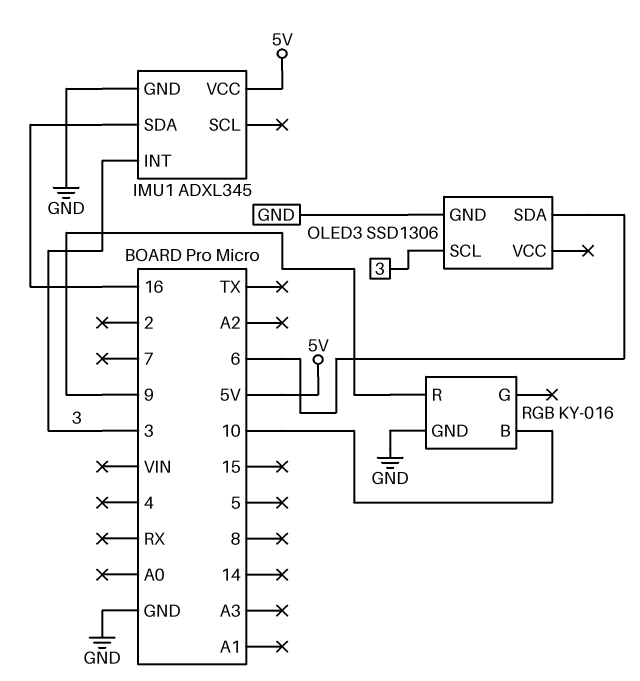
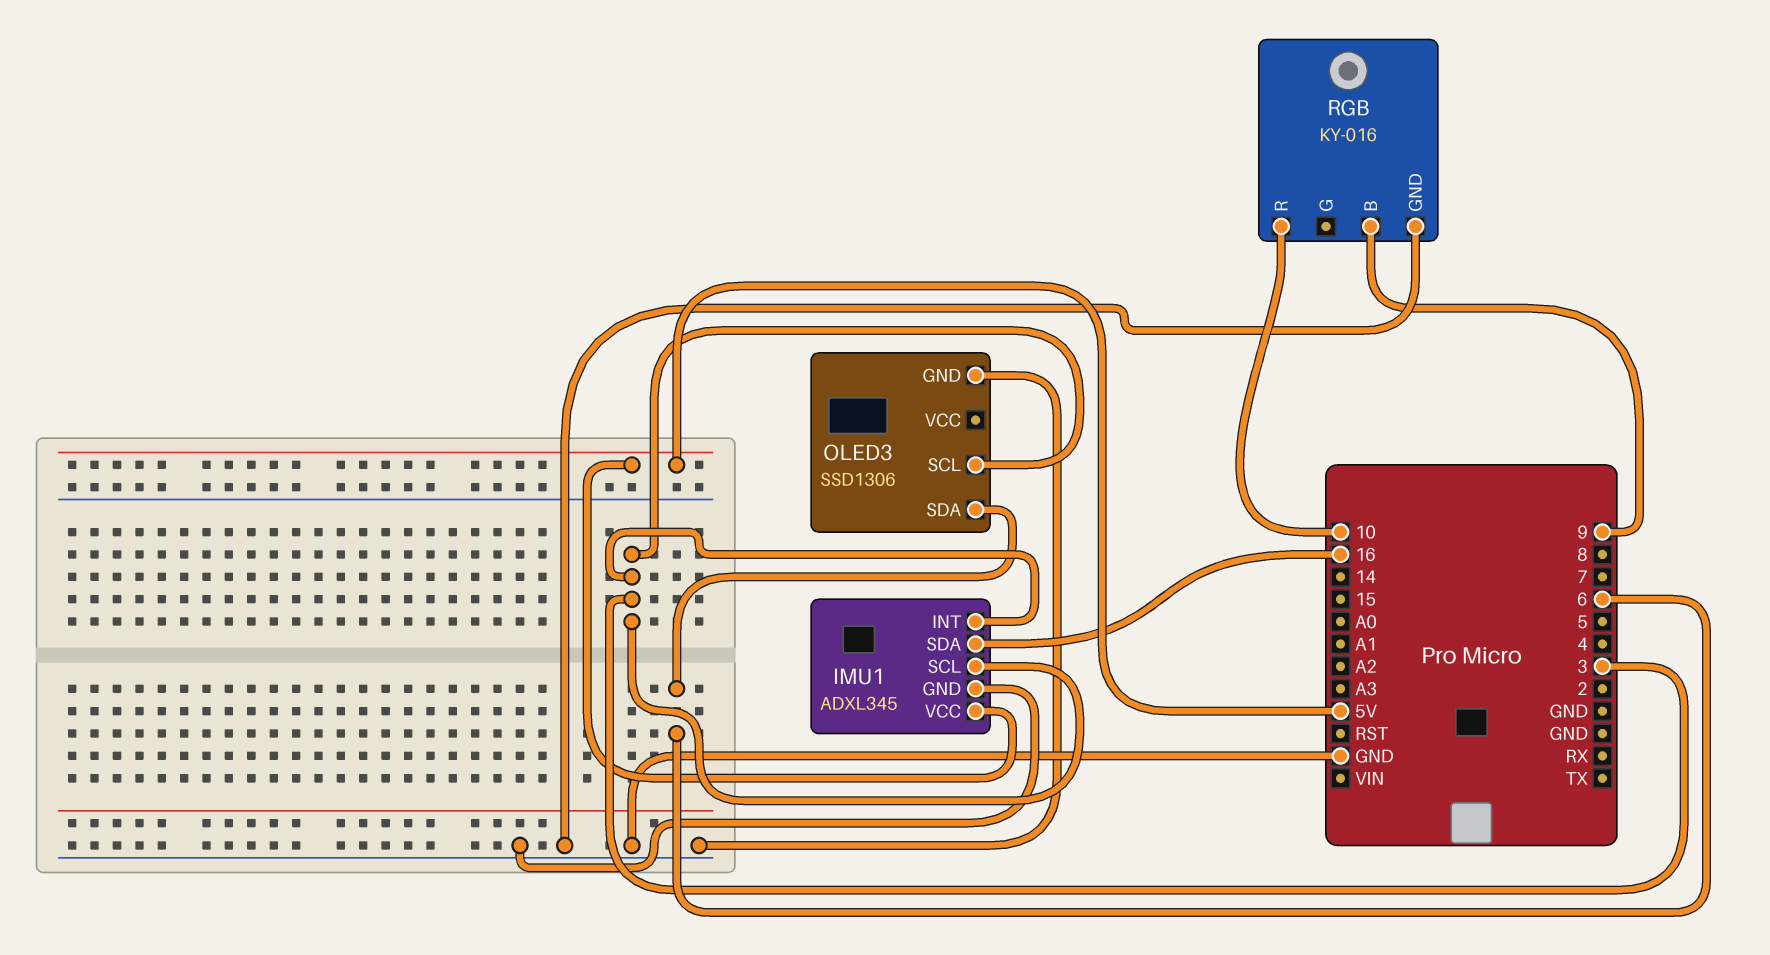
IMU1 pin SCL: none -> 3
RGB pin B: 10 -> 9
RGB pin R: 9 -> 10

